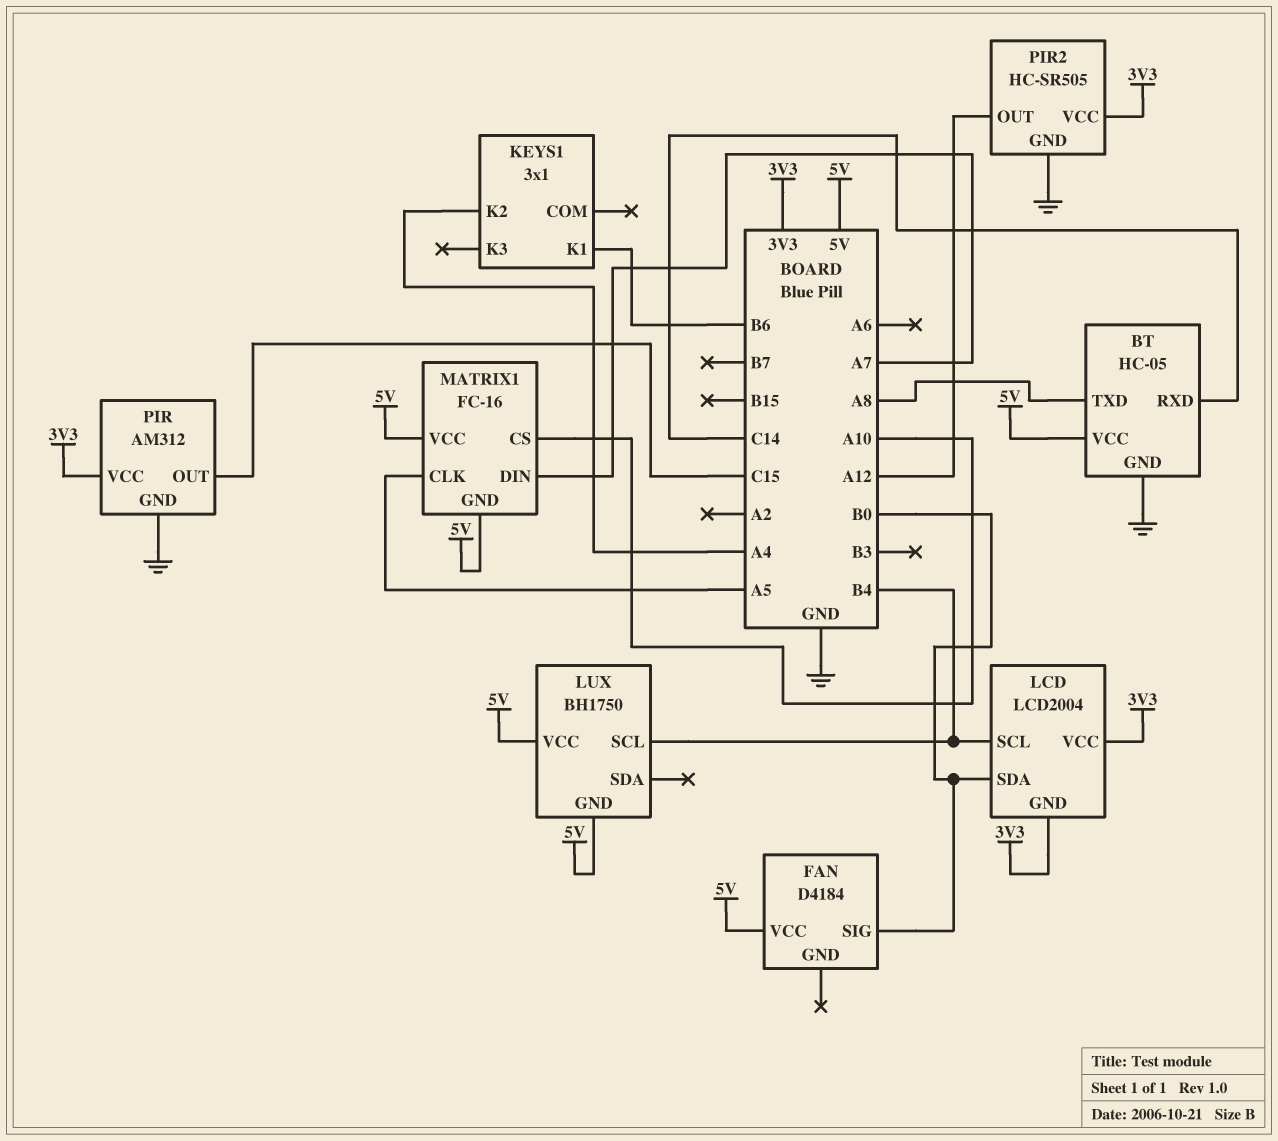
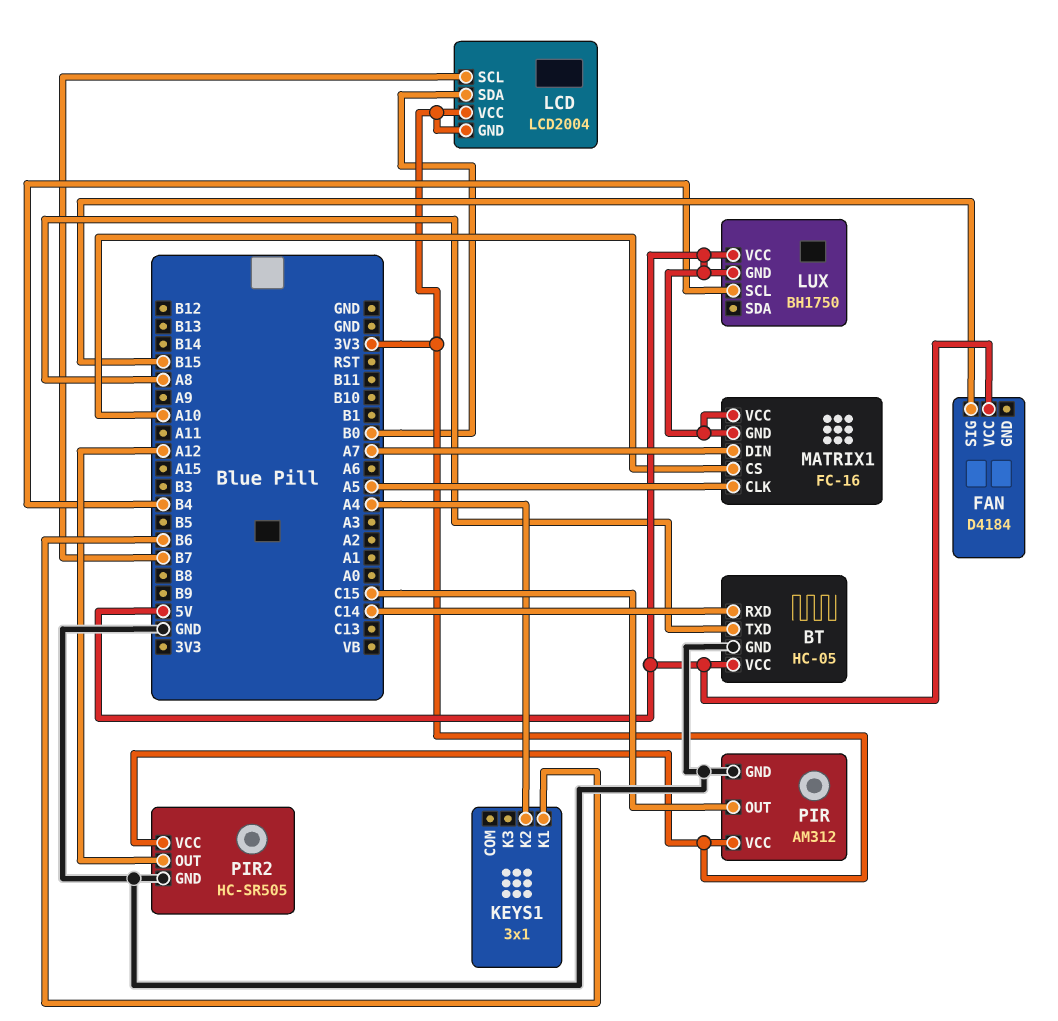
FAN pin SIG: B0 -> B15
LCD pin SCL: B4 -> B7

